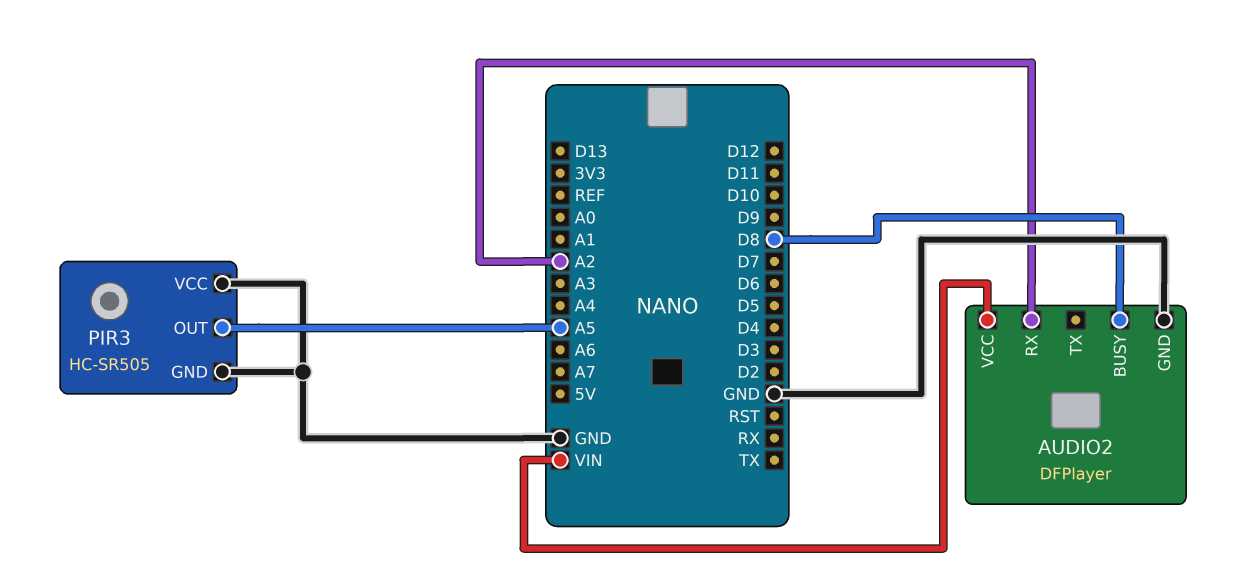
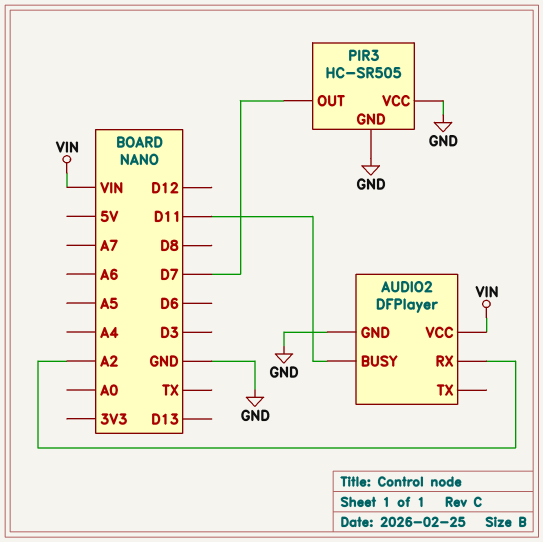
AUDIO2 pin BUSY: D8 -> D11
PIR3 pin OUT: A5 -> D7

